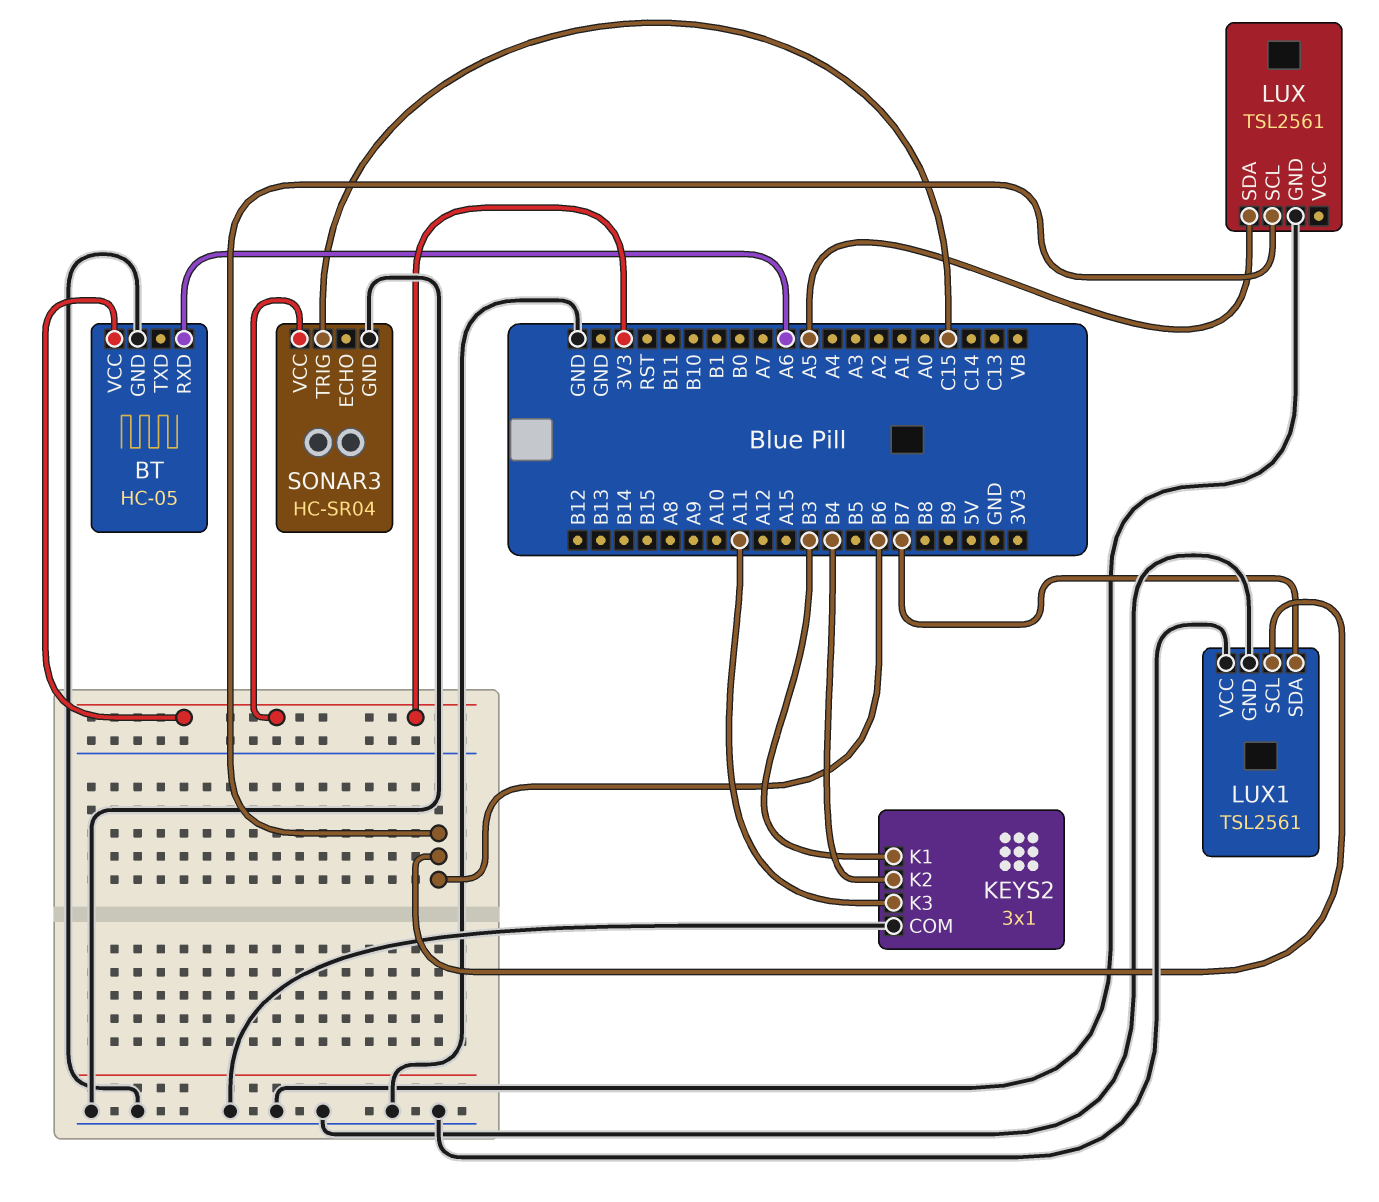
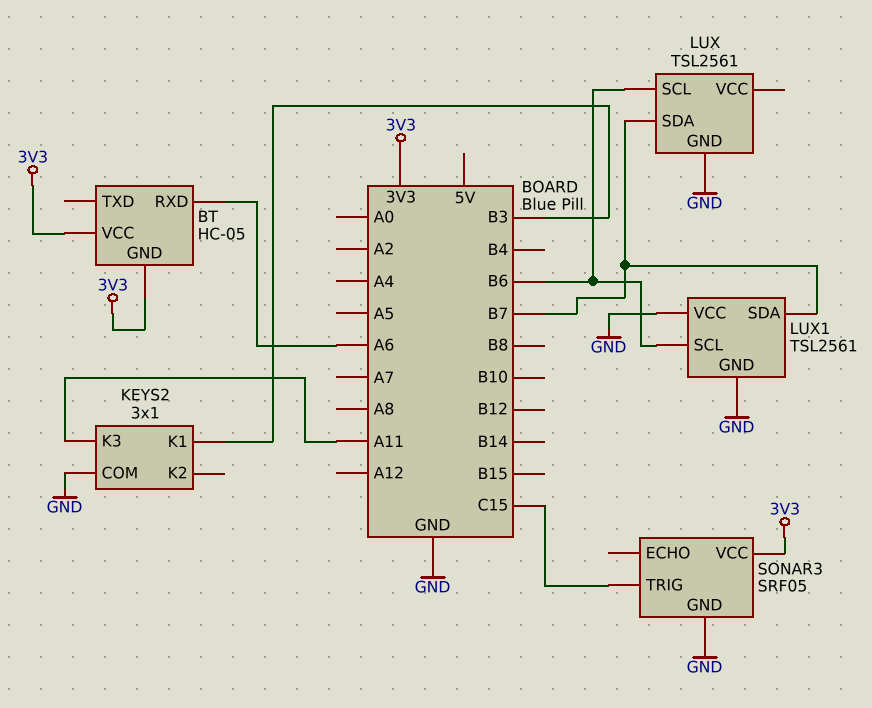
BT pin GND: GND -> 3V3
KEYS2 pin K2: B4 -> none
LUX pin SDA: A5 -> B7
SONAR3: HC-SR04 -> SRF05

